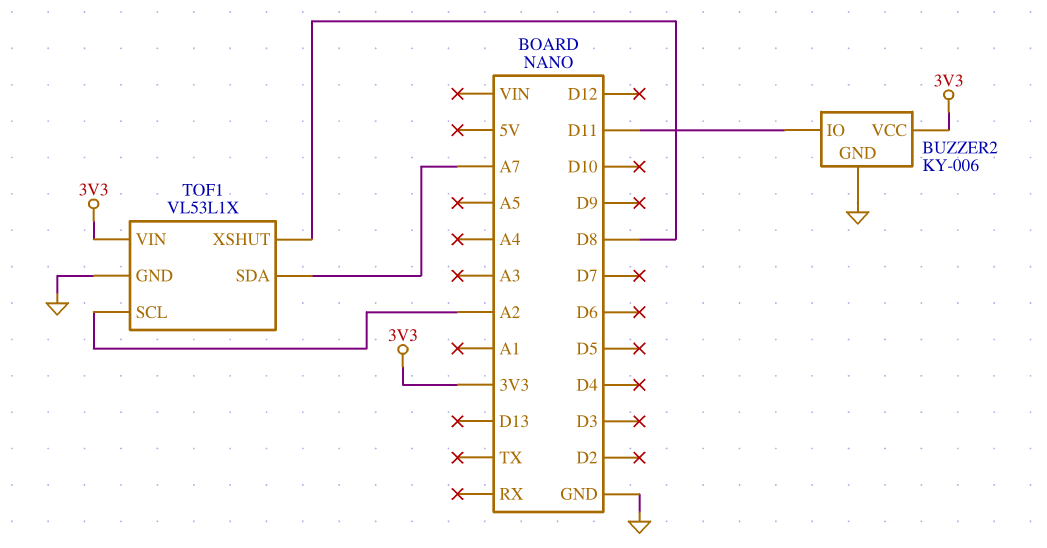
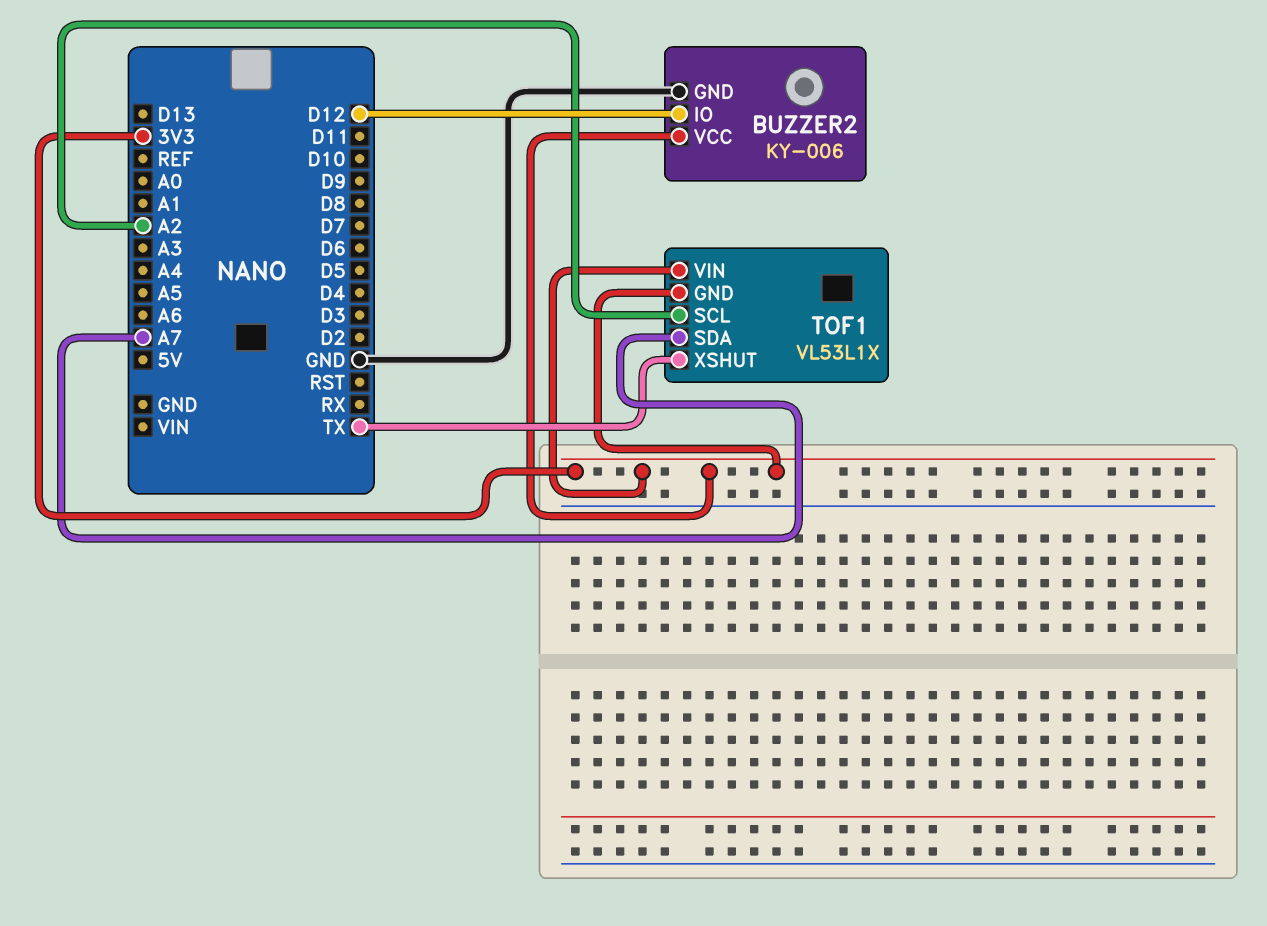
BUZZER2 pin IO: D11 -> D12
TOF1 pin GND: GND -> 3V3
TOF1 pin XSHUT: D8 -> TX

